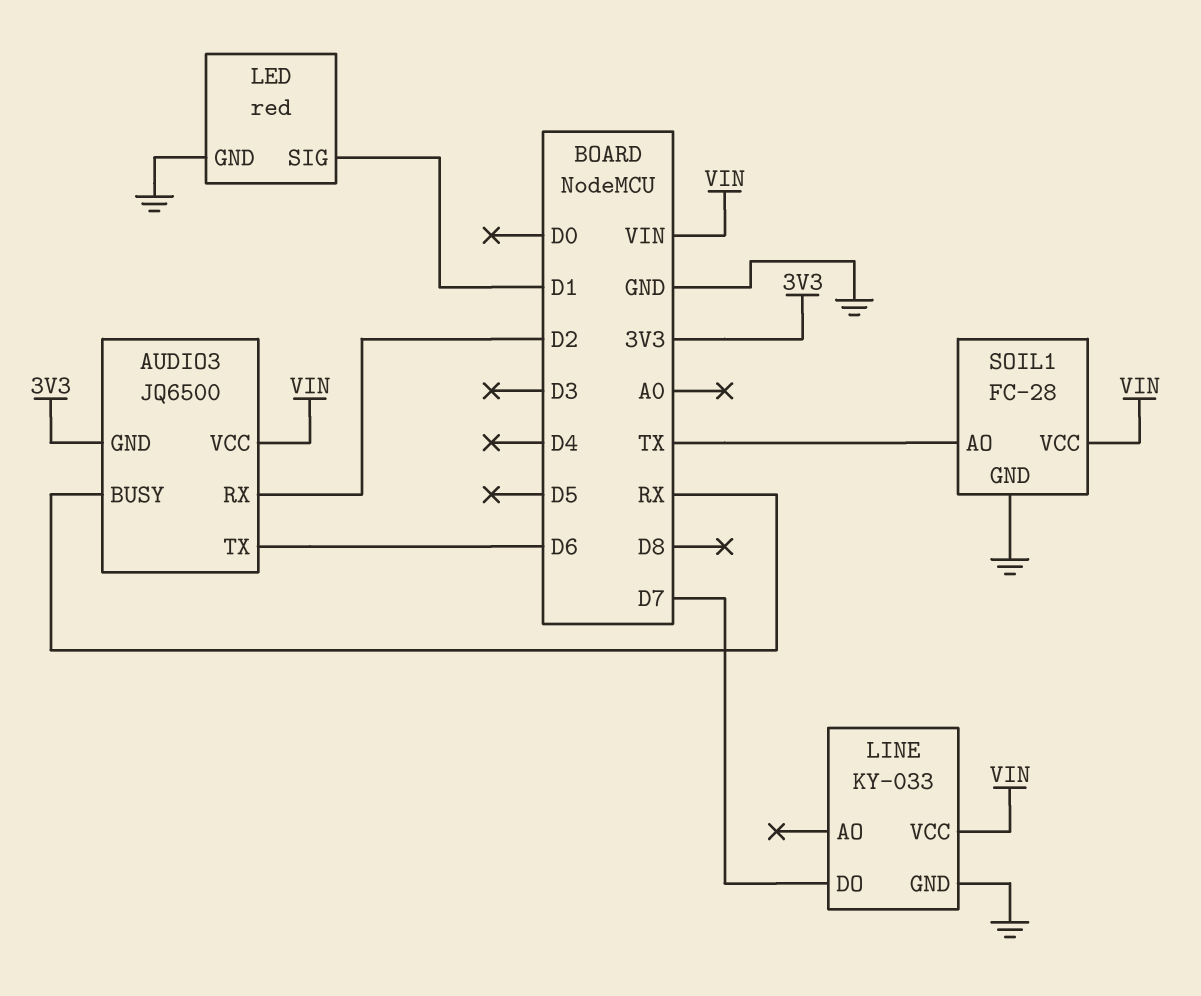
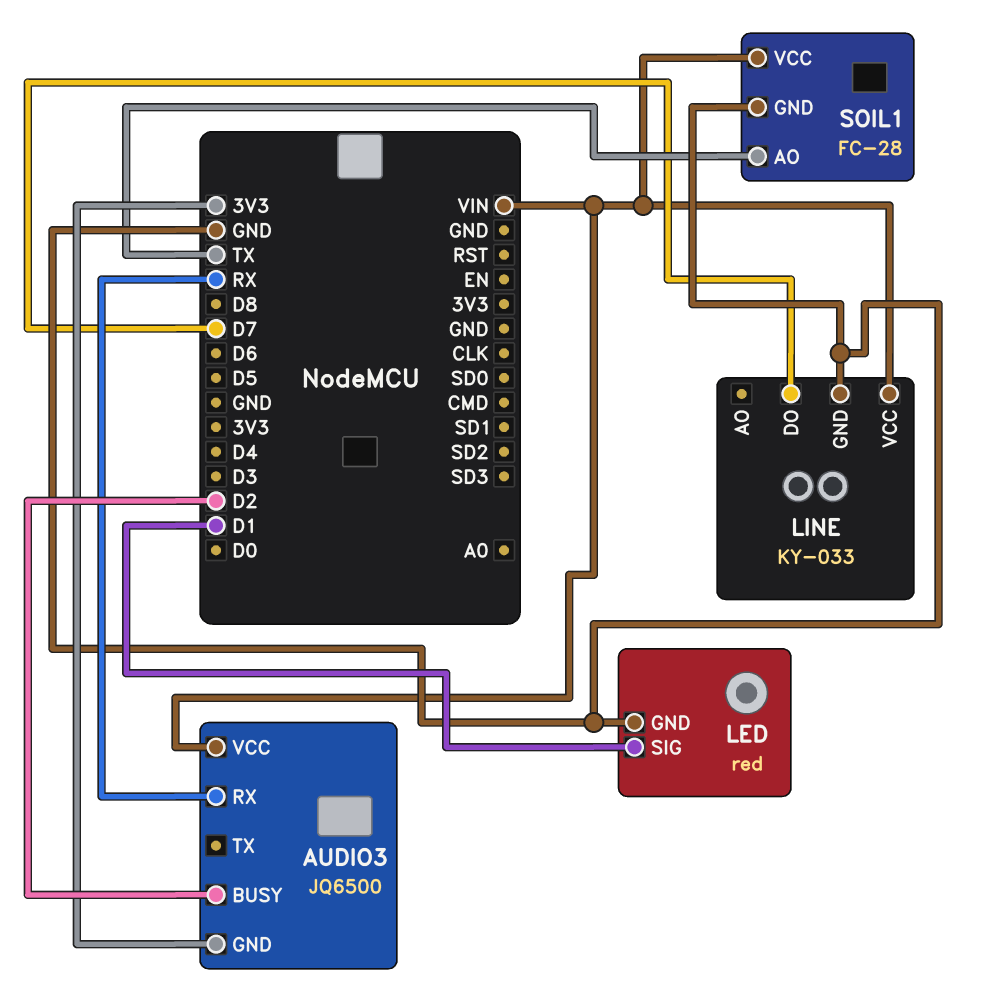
AUDIO3 pin BUSY: RX -> D2
AUDIO3 pin RX: D2 -> RX
AUDIO3 pin TX: D6 -> none

